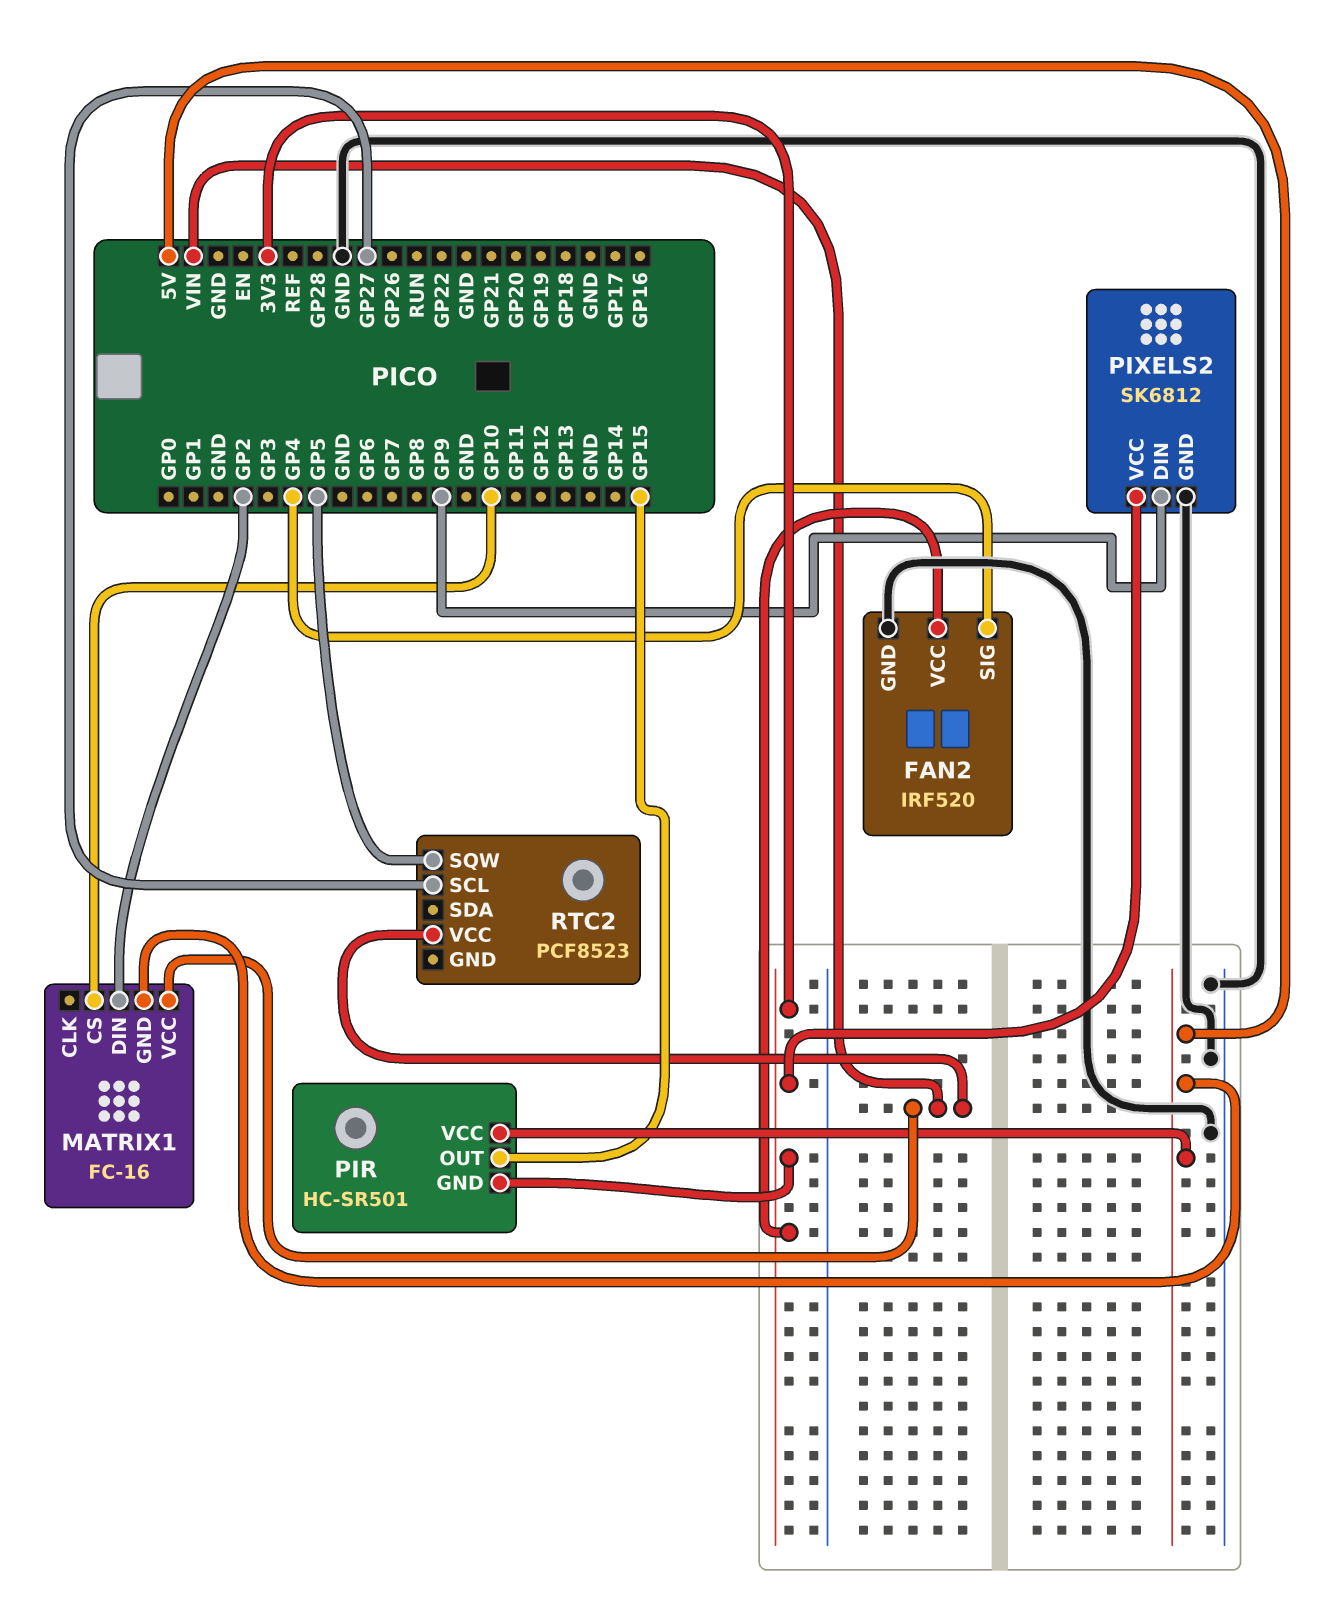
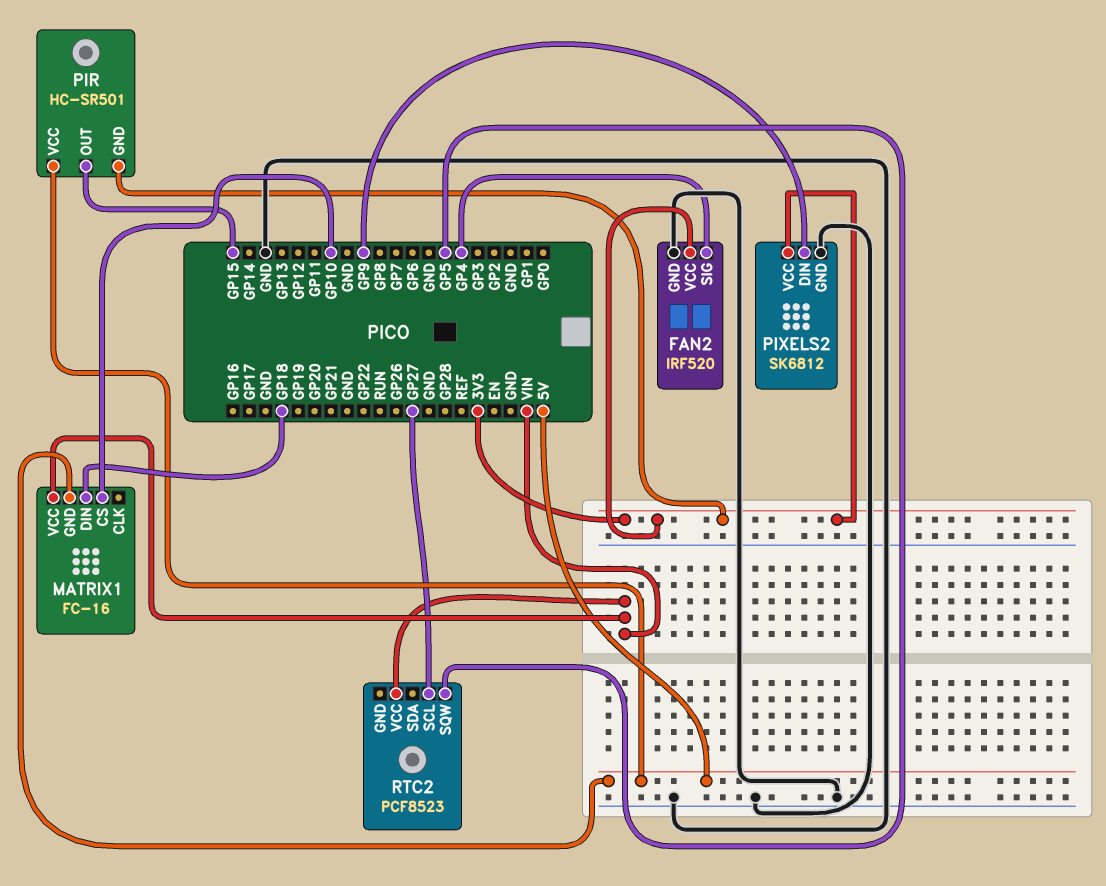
MATRIX1 pin DIN: GP2 -> GP18

